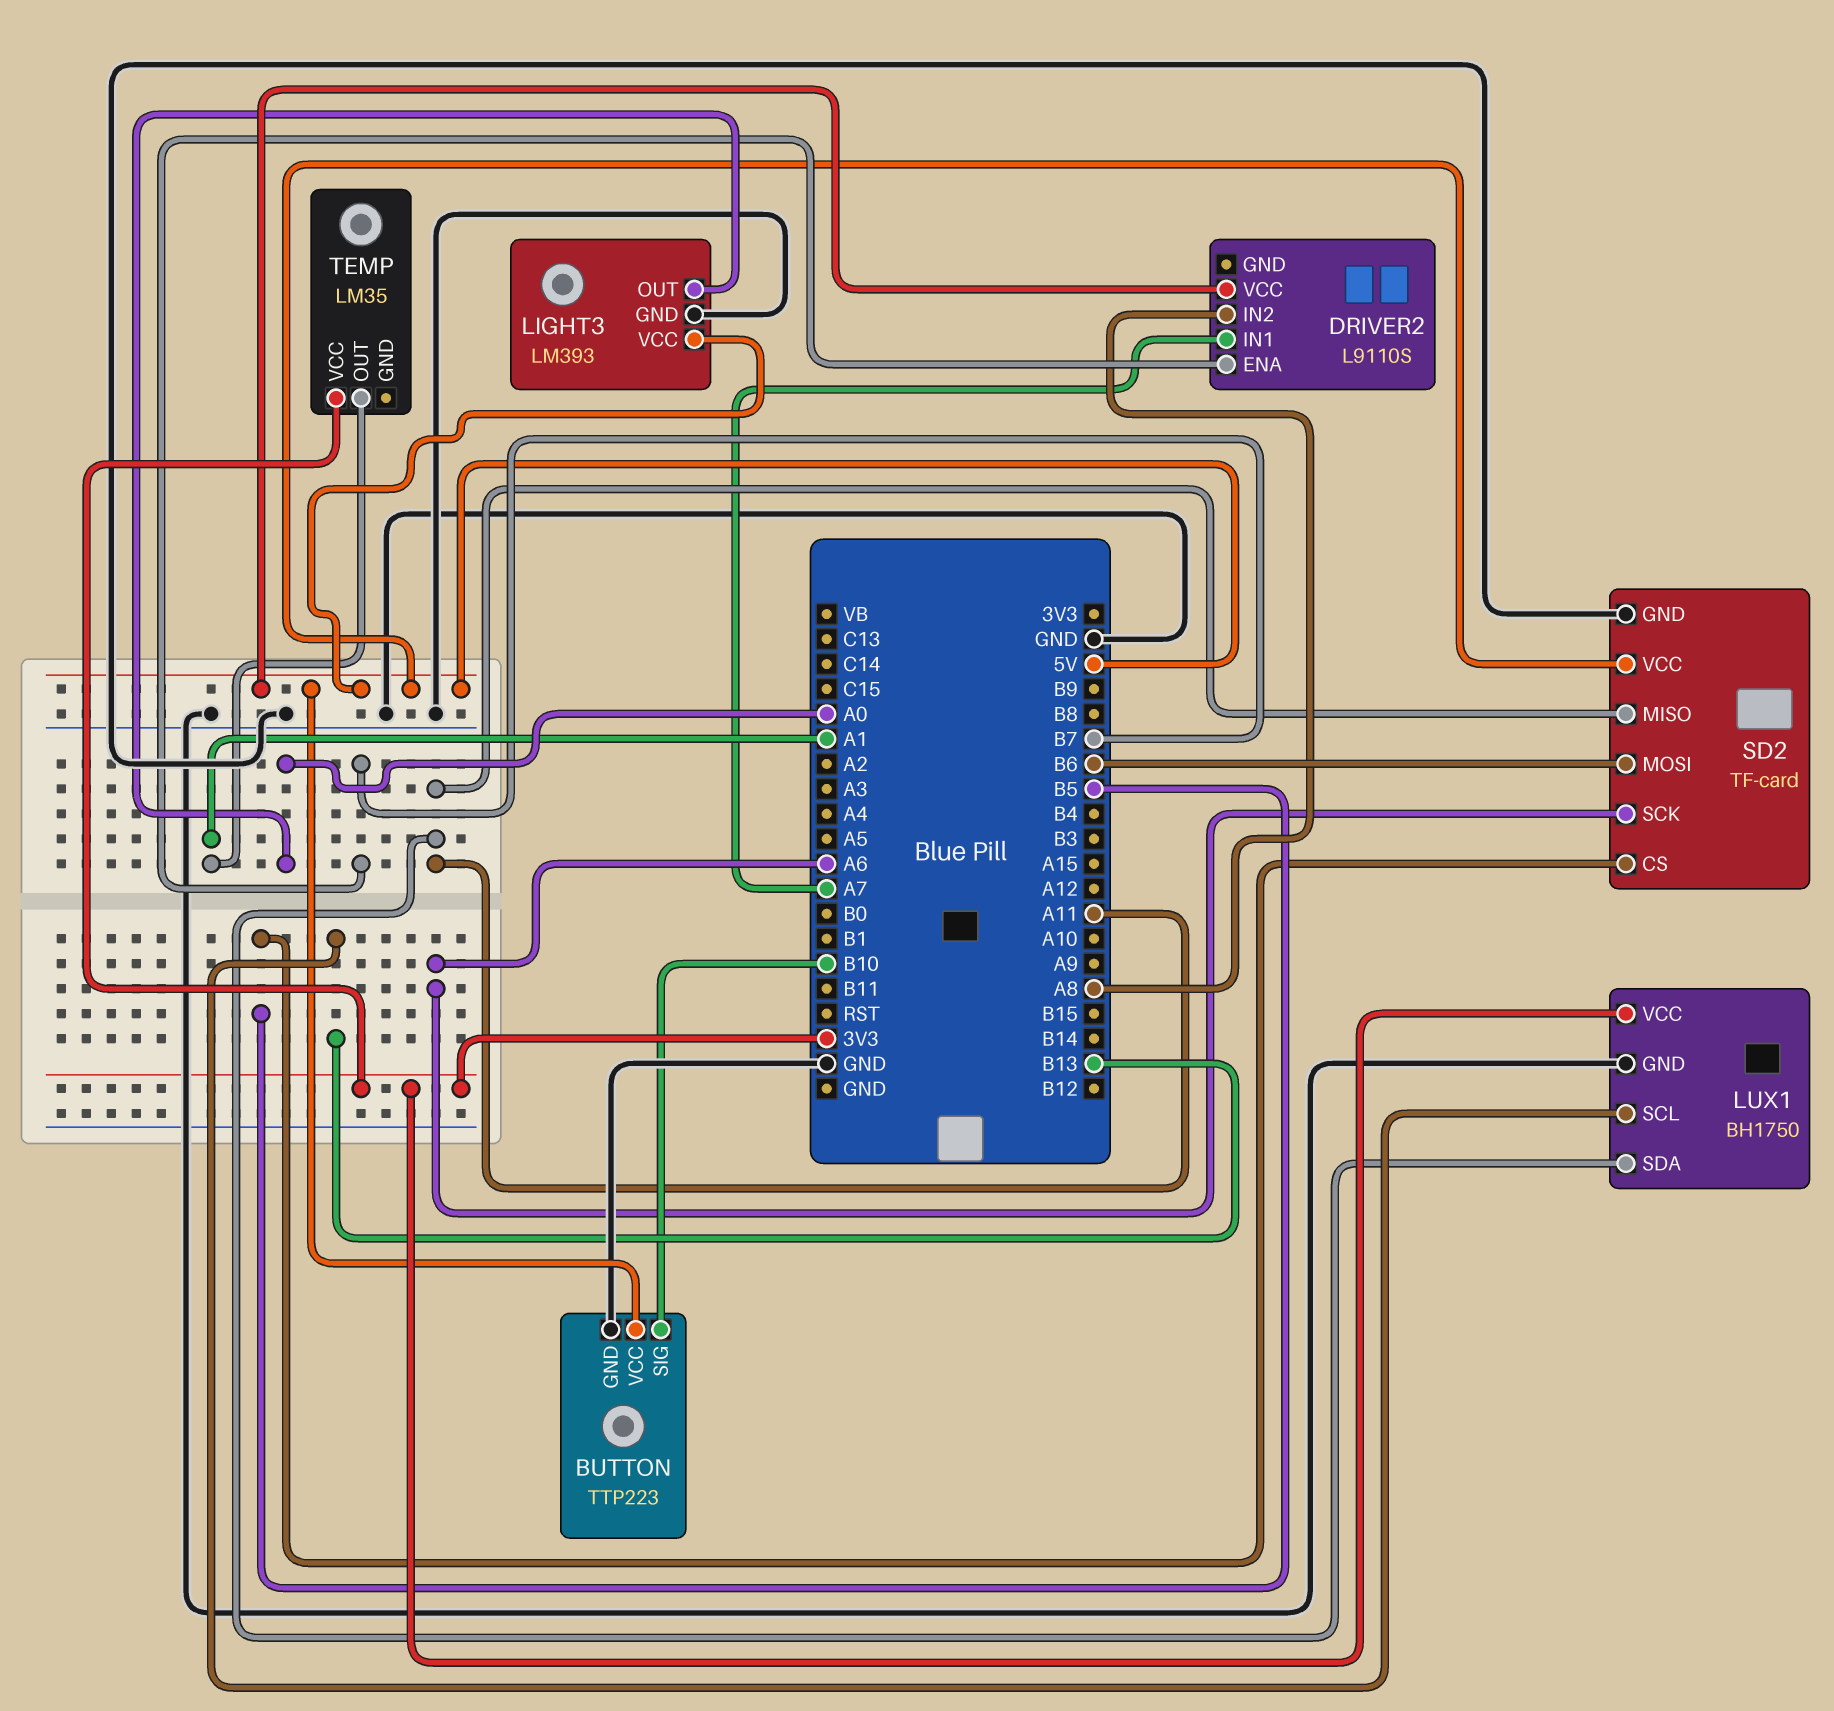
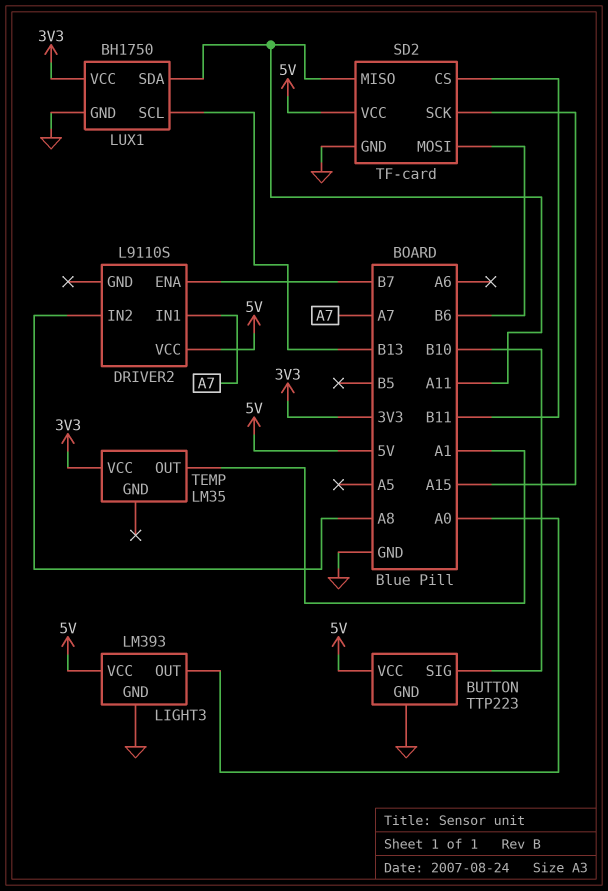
SD2 pin CS: B5 -> B11
SD2 pin SCK: A6 -> A15

